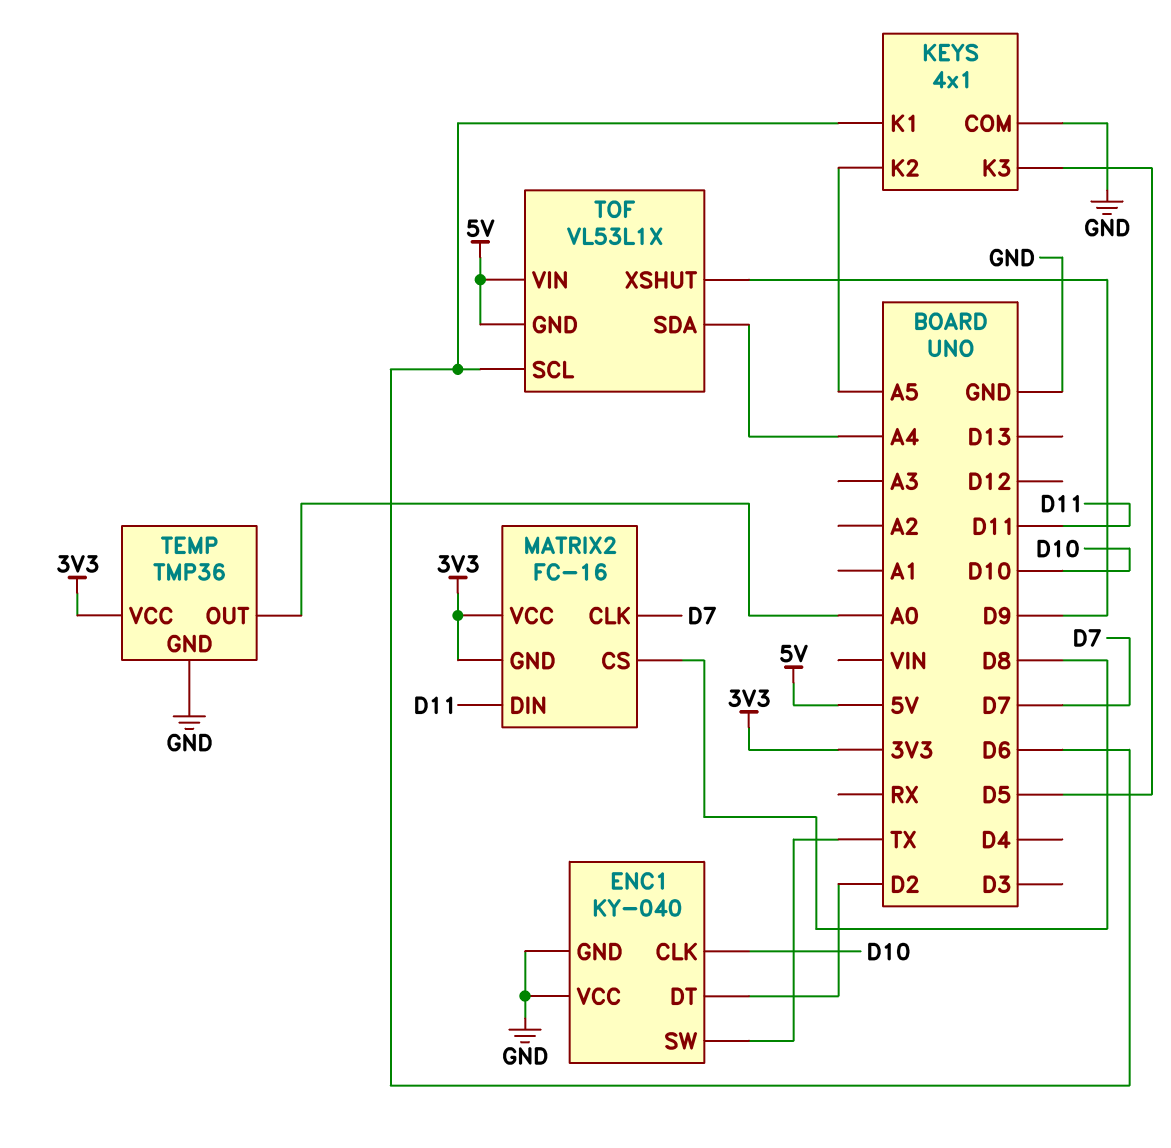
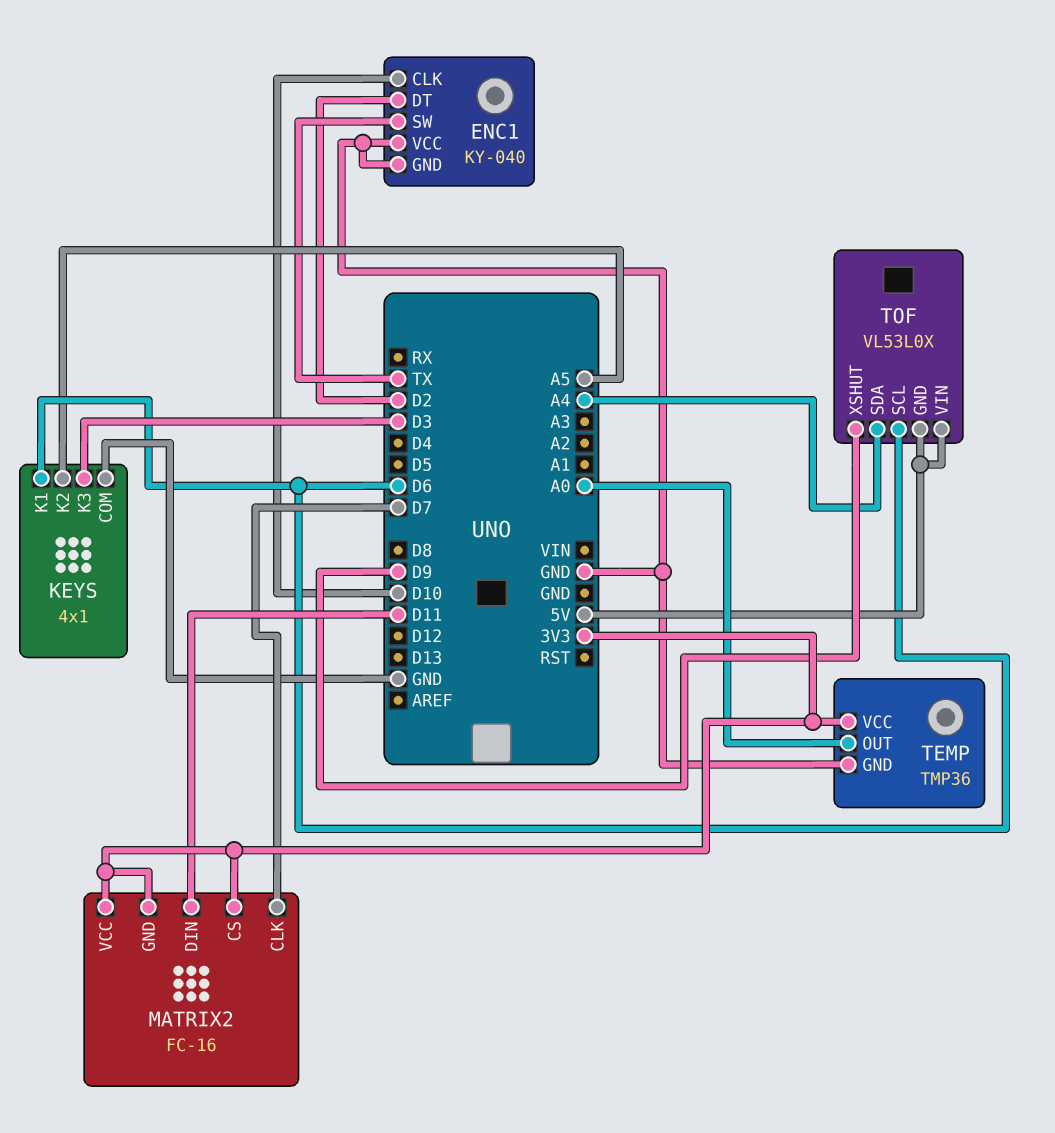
KEYS pin K3: D5 -> D3
MATRIX2 pin CS: D8 -> 3V3
TOF: VL53L1X -> VL53L0X

